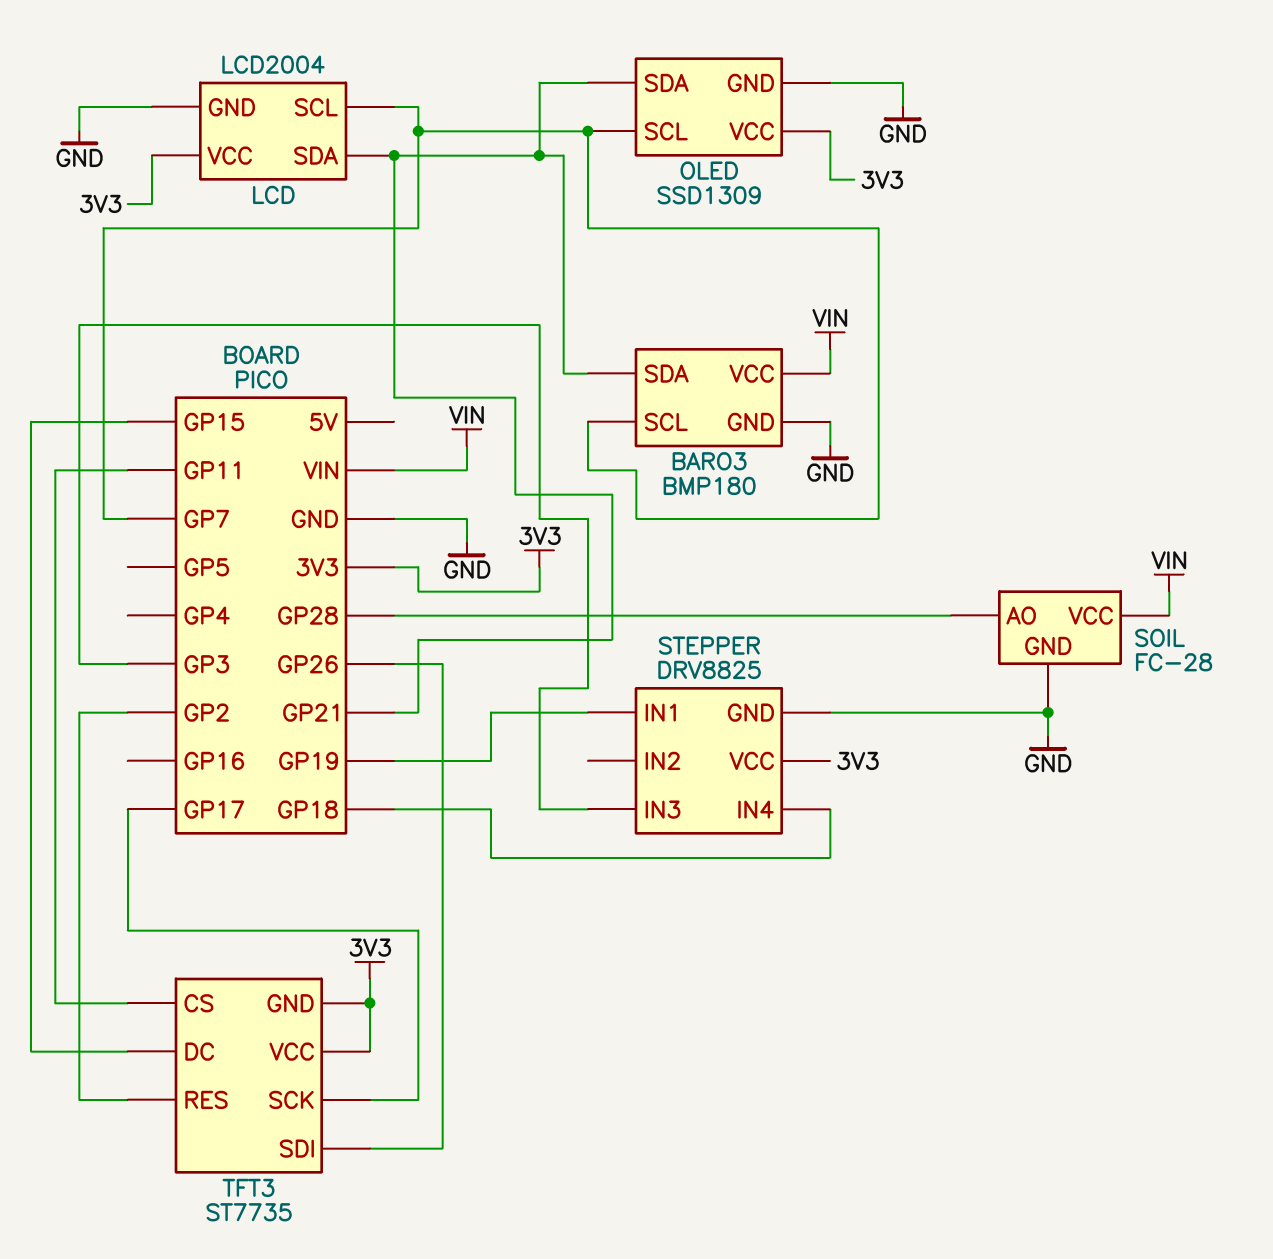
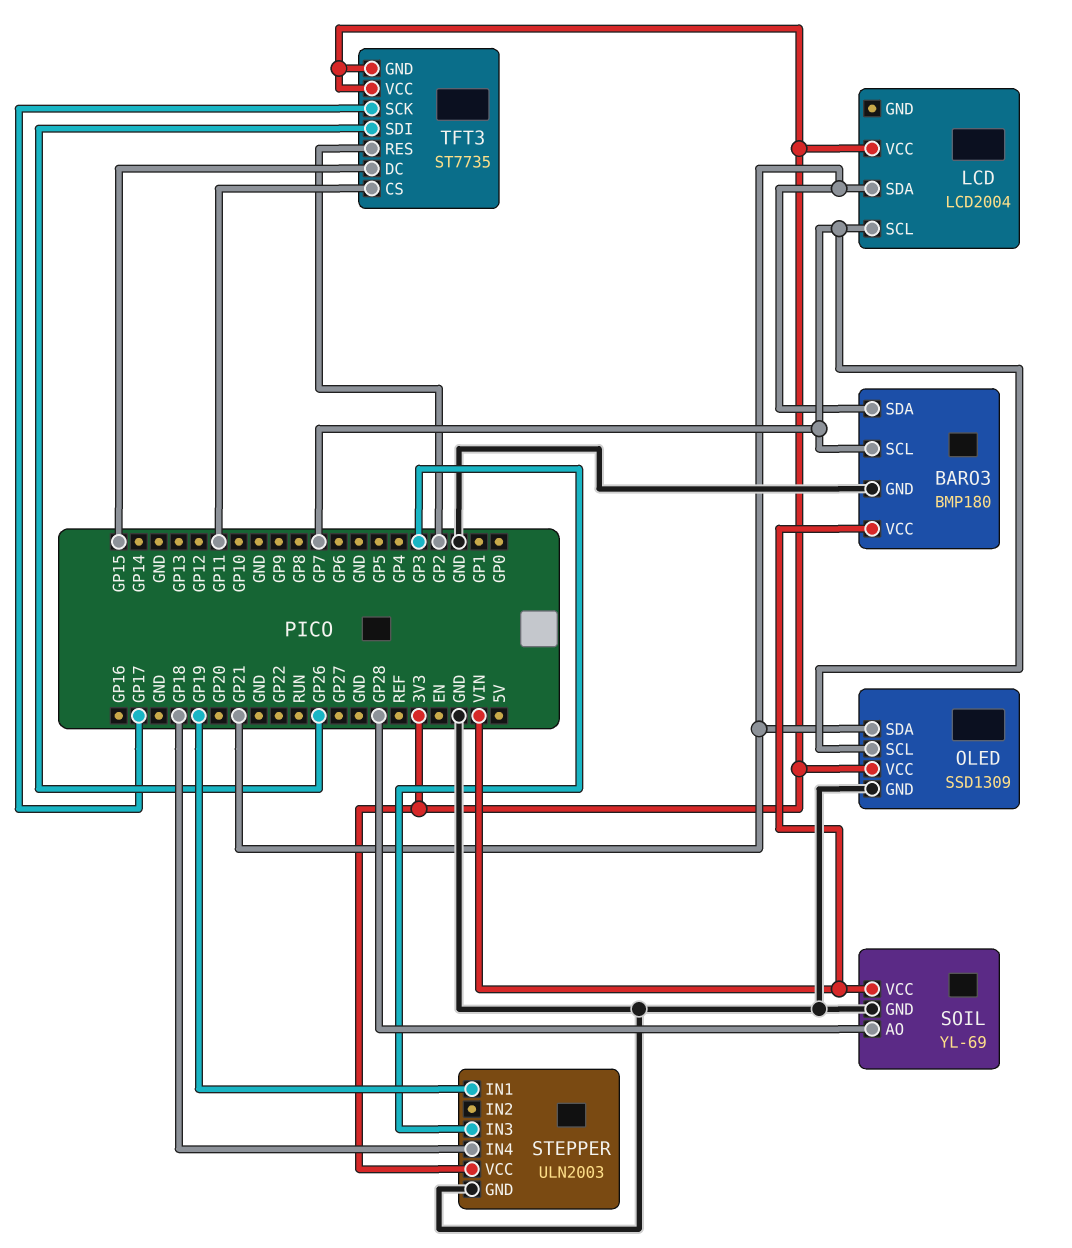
LCD pin GND: GND -> none
SOIL: FC-28 -> YL-69
STEPPER: DRV8825 -> ULN2003

